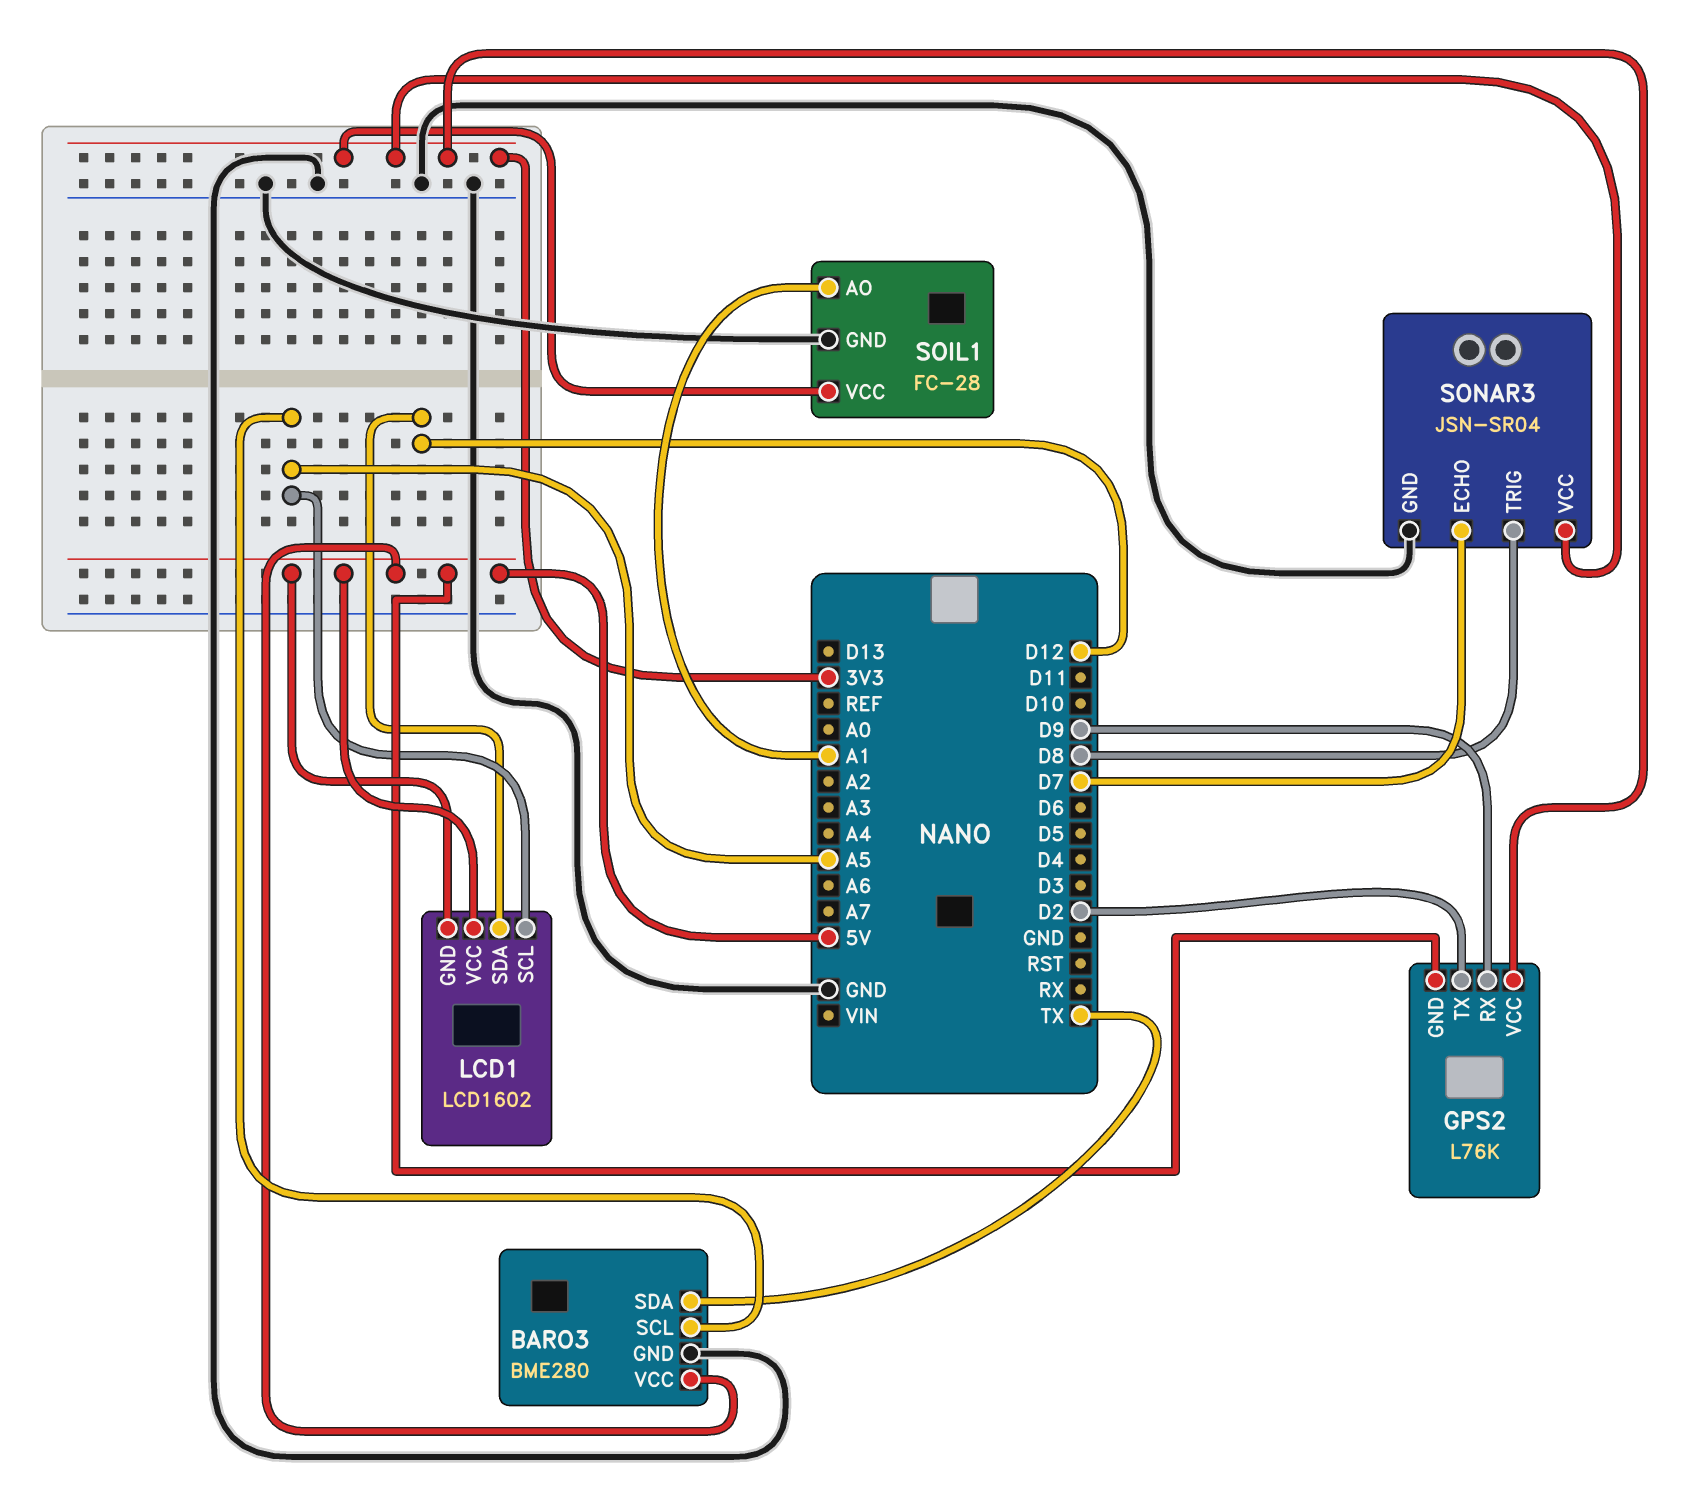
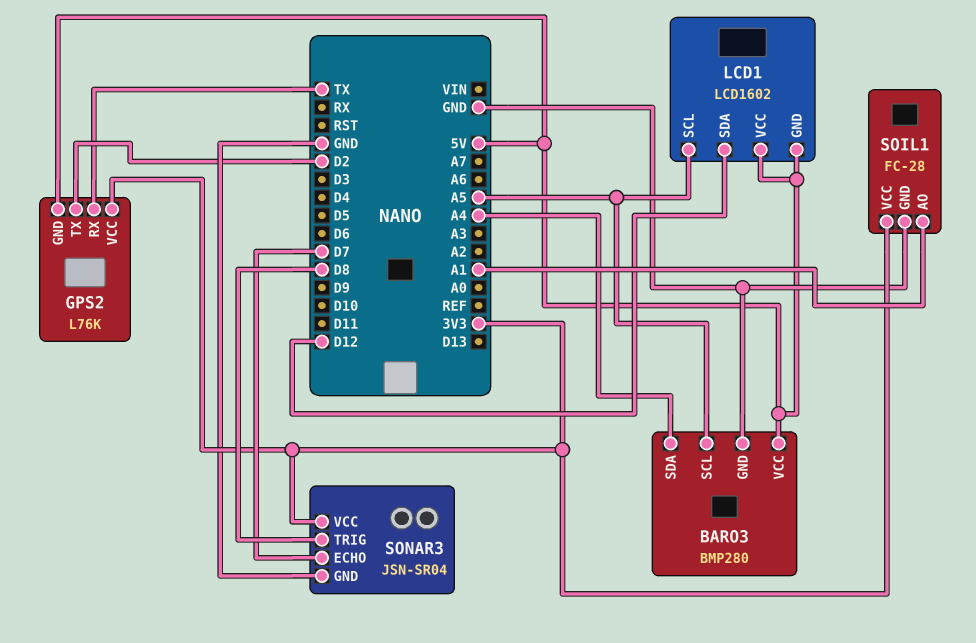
BARO3: BME280 -> BMP280
BARO3 pin SDA: TX -> A4
GPS2 pin RX: D9 -> TX

